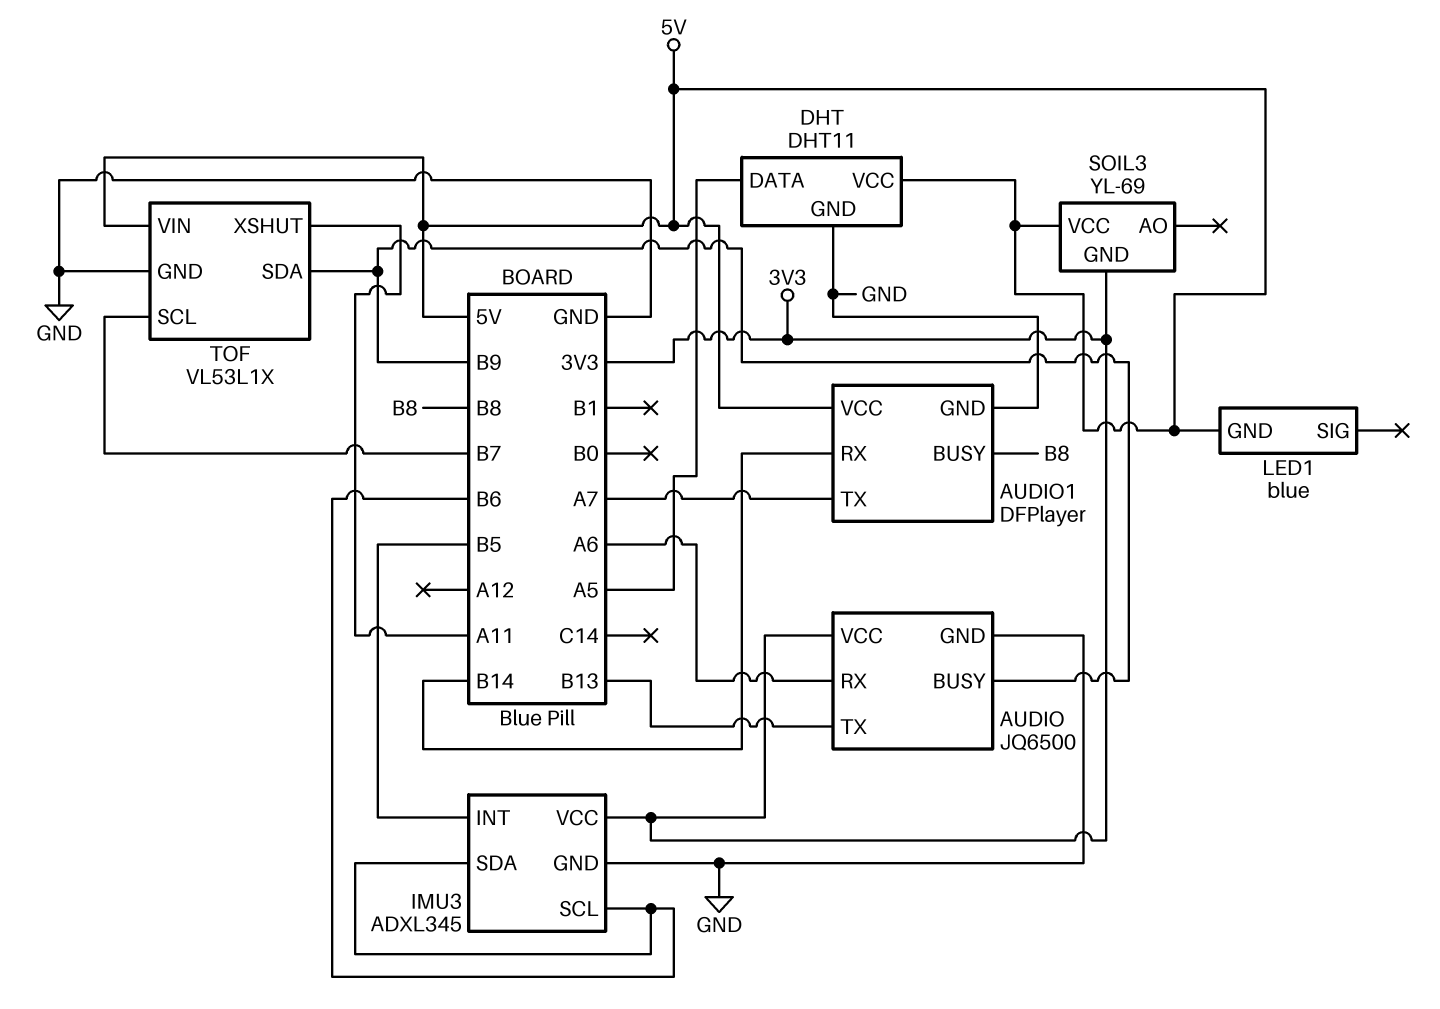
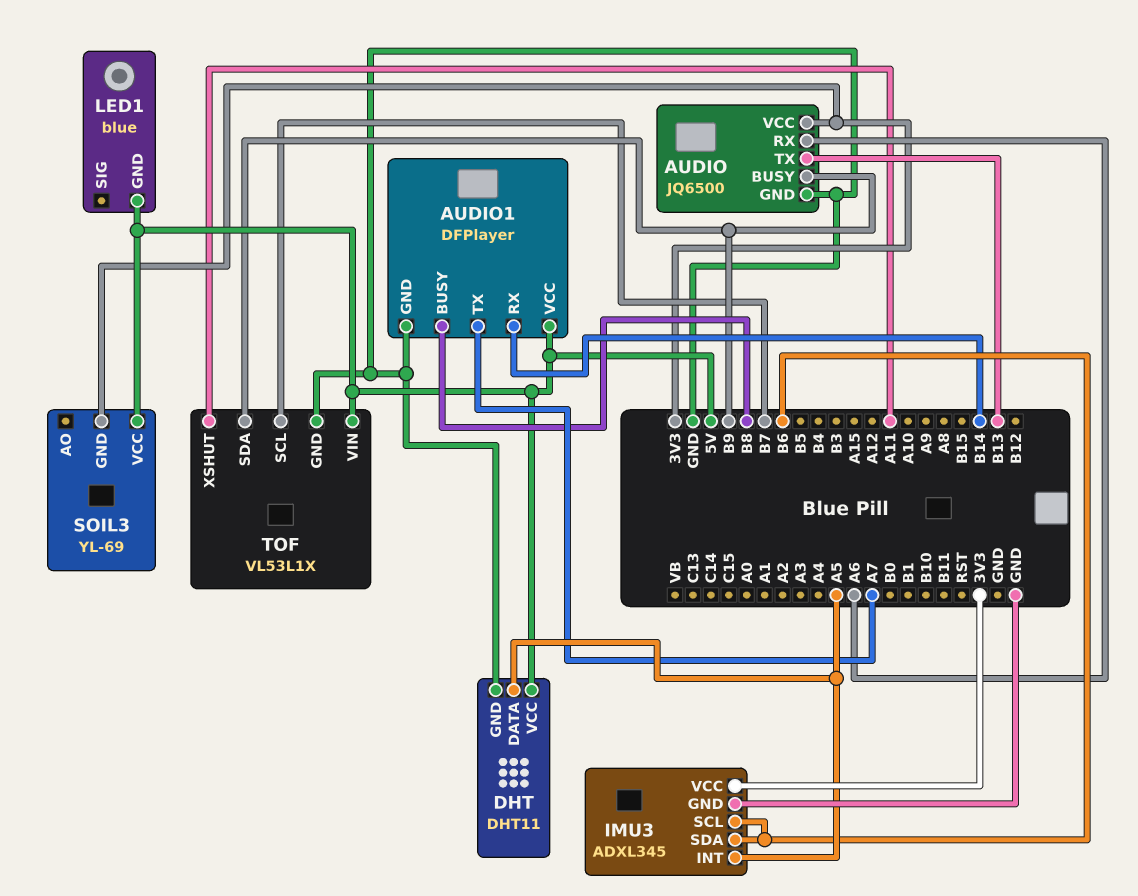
IMU3 pin INT: B5 -> A5

